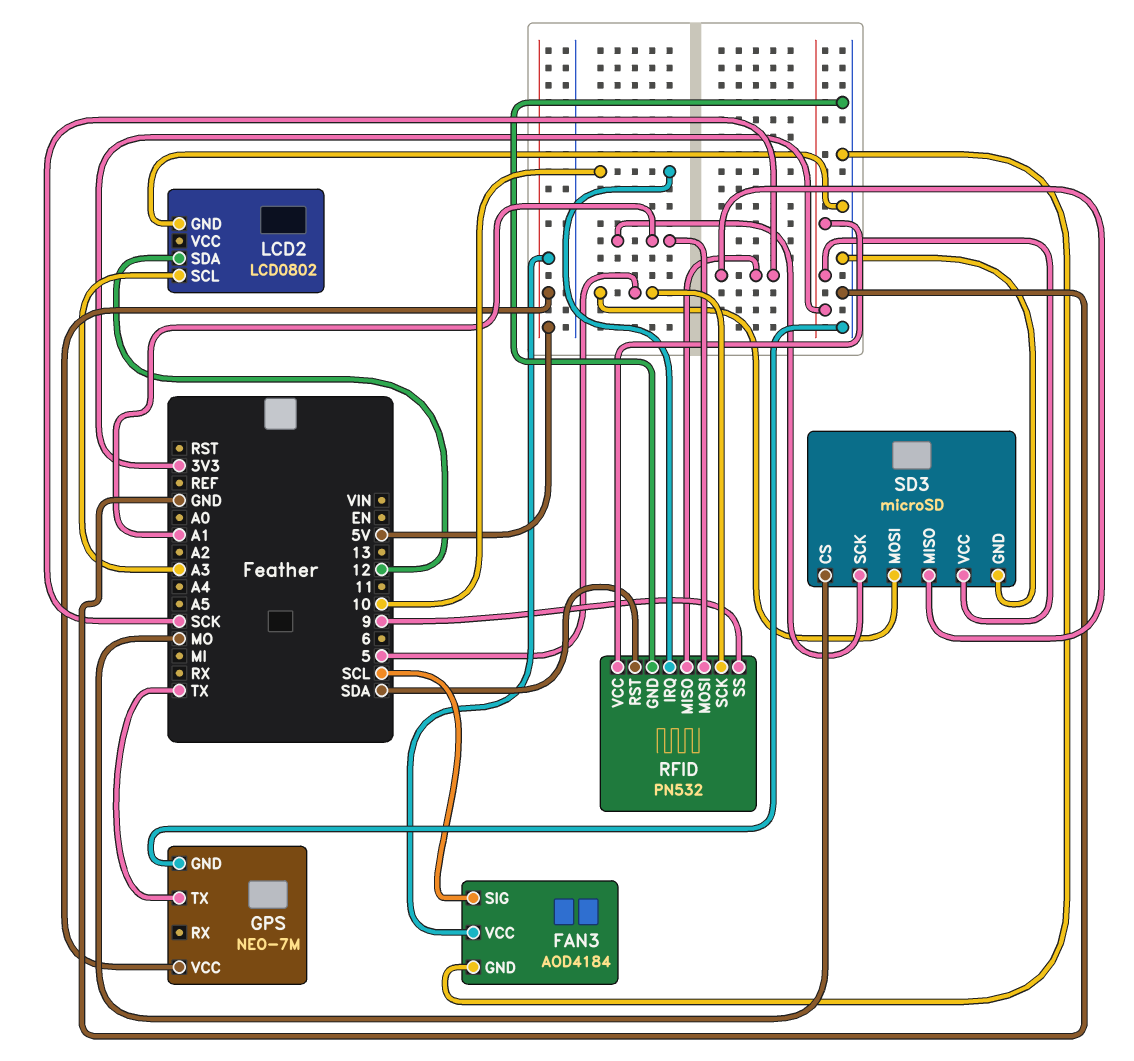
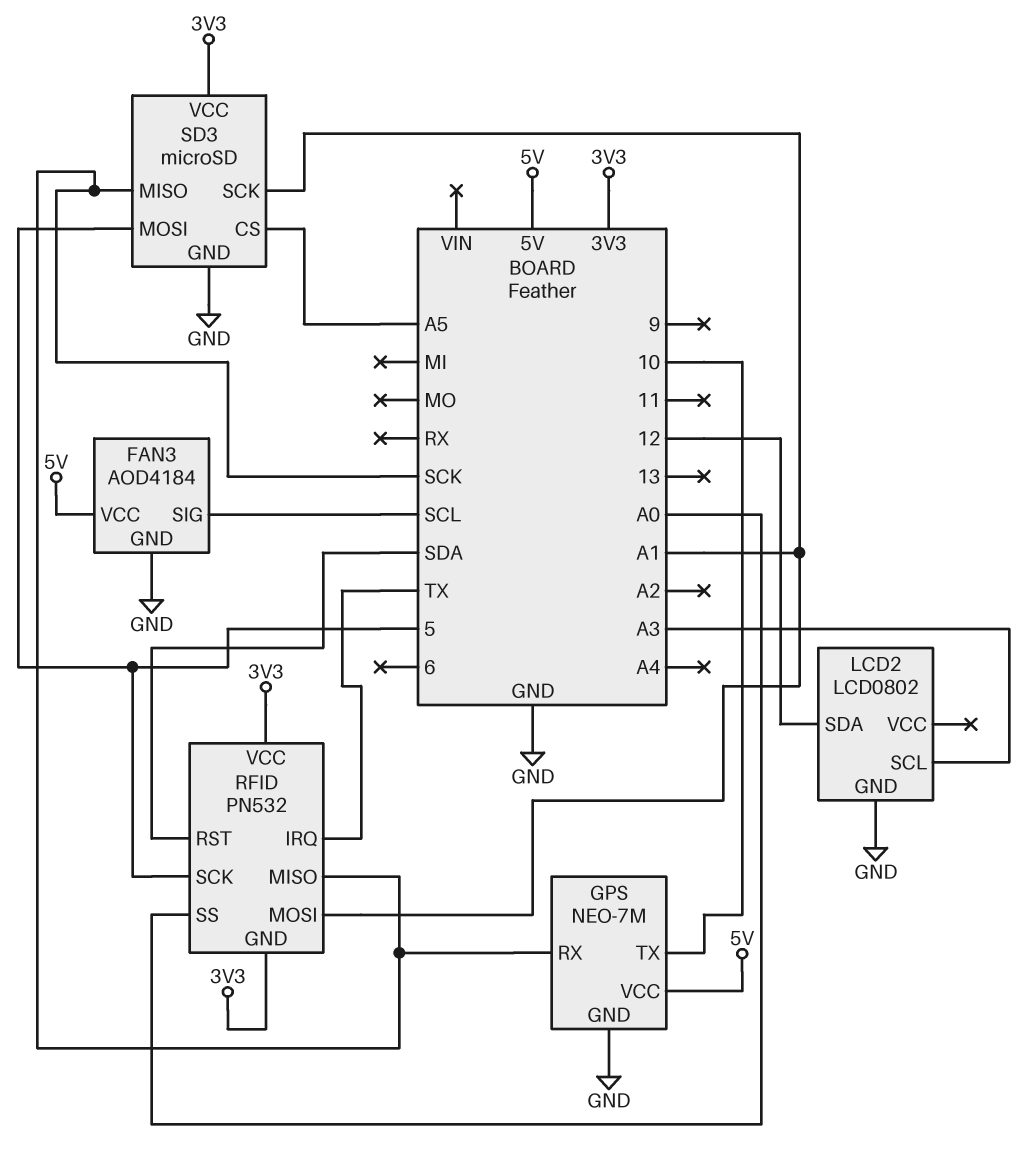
GPS pin RX: none -> SCK
GPS pin TX: TX -> 10
RFID pin GND: GND -> 3V3
RFID pin IRQ: 10 -> TX
RFID pin SS: 9 -> A0
SD3 pin CS: MO -> A5

